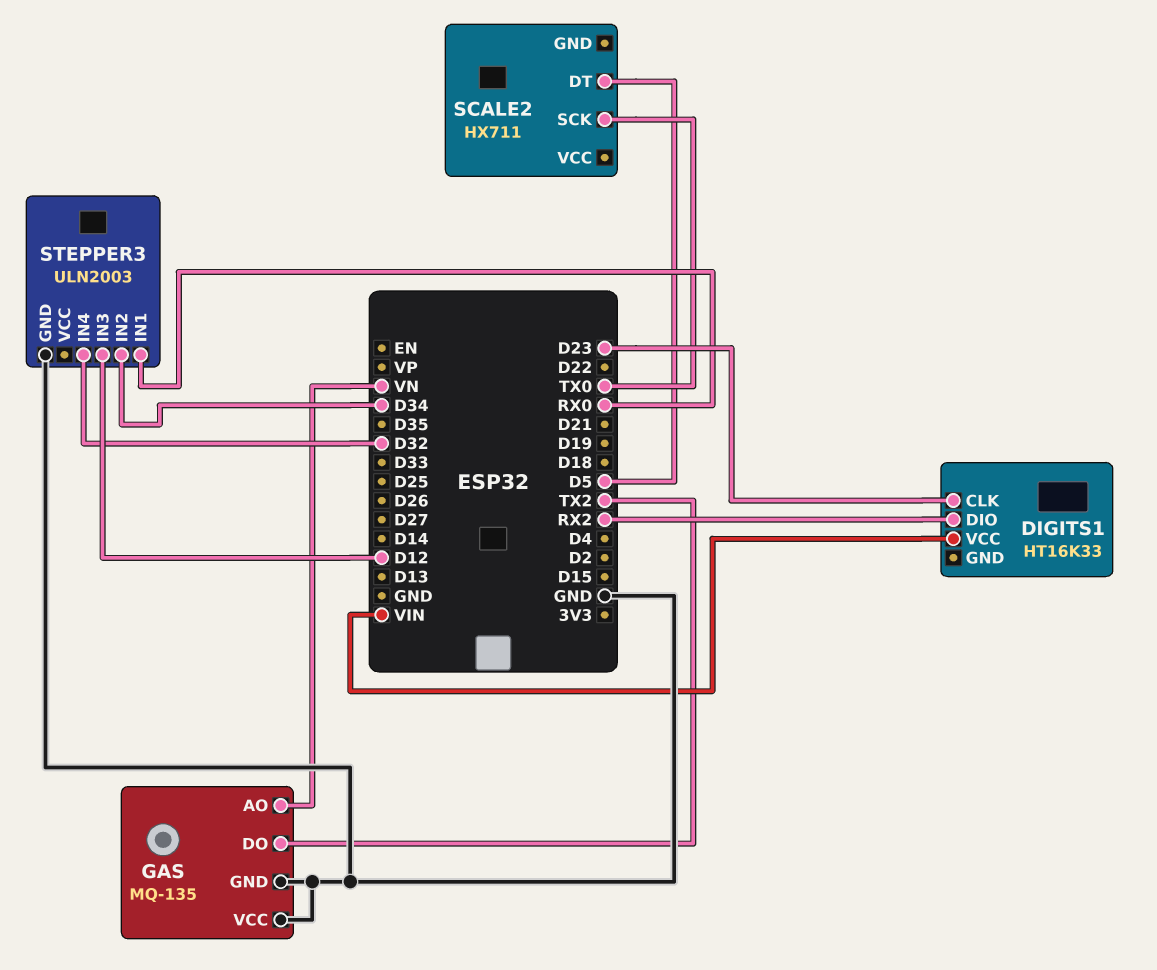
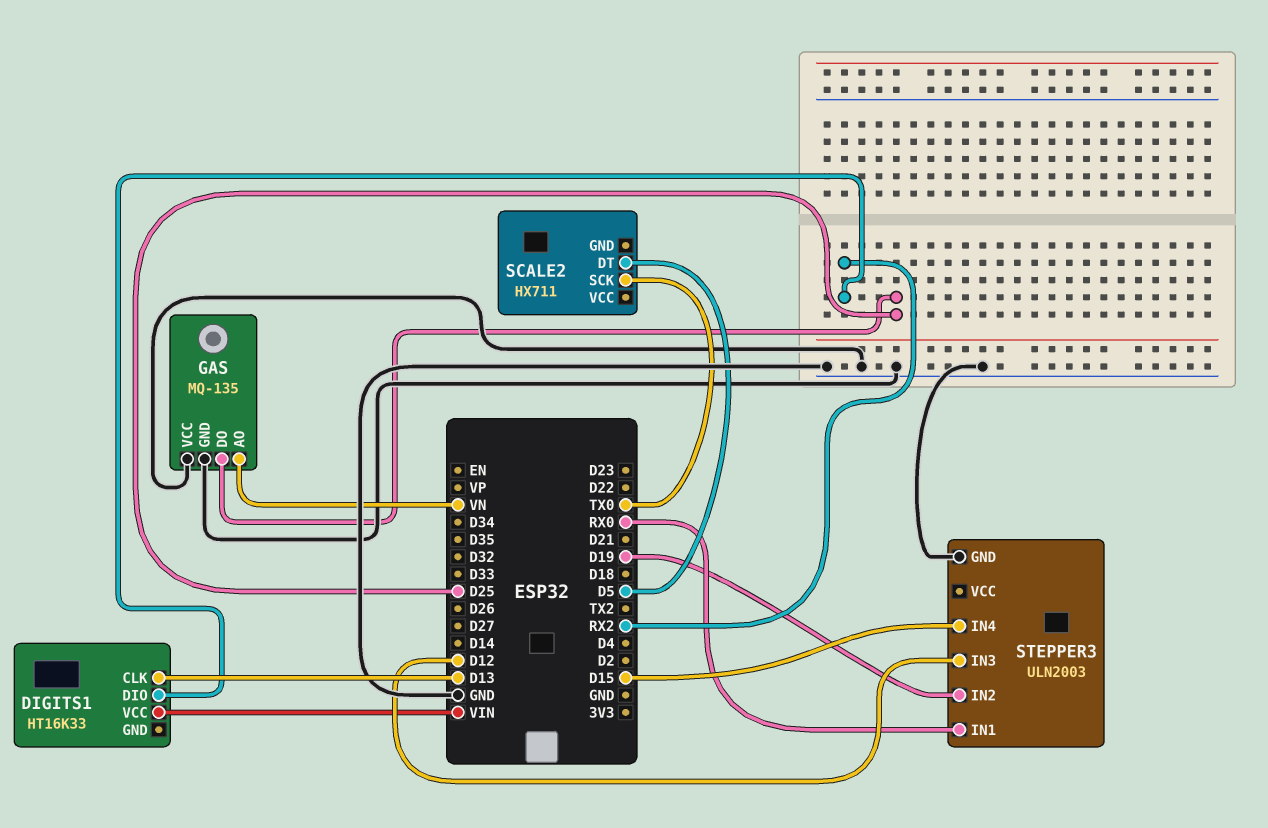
DIGITS1 pin CLK: D23 -> D13
GAS pin DO: TX2 -> D25
STEPPER3 pin IN2: D34 -> D19
STEPPER3 pin IN4: D32 -> D15

